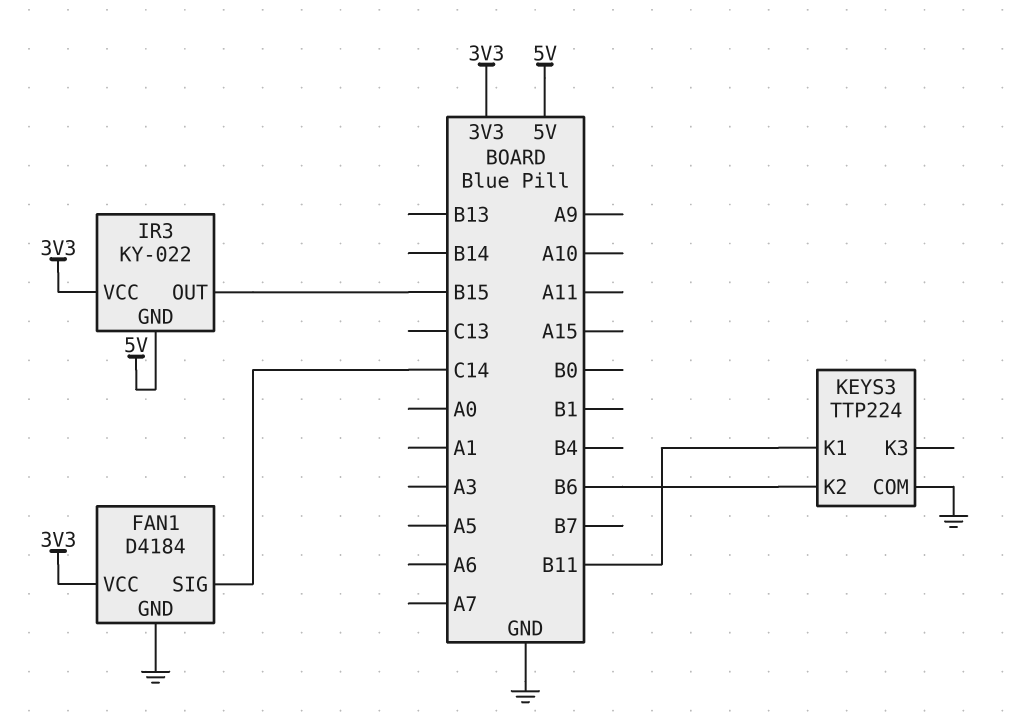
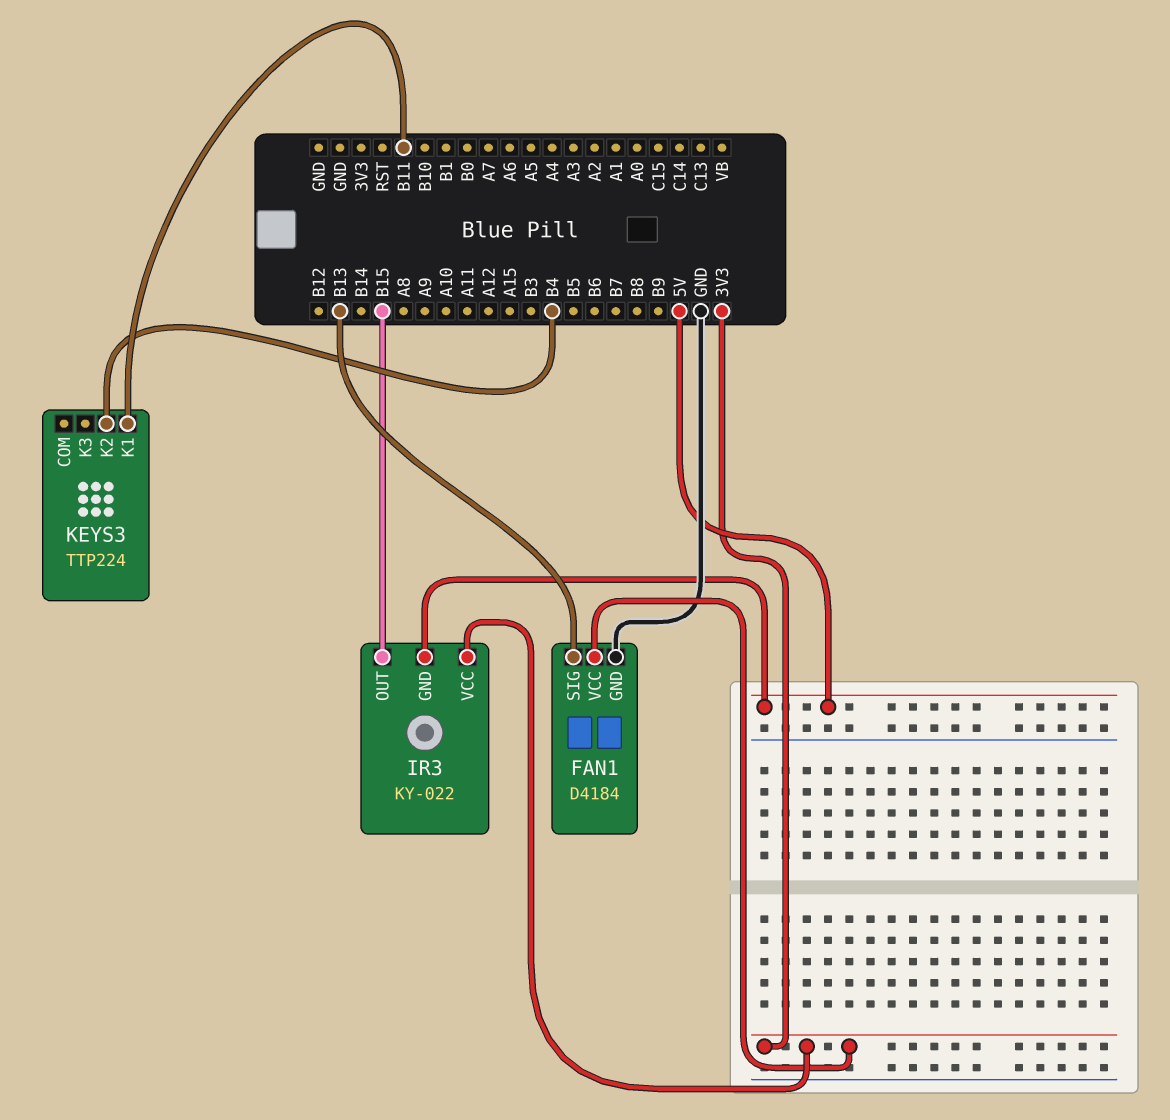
FAN1 pin SIG: C14 -> B13
KEYS3 pin COM: GND -> none
KEYS3 pin K2: B6 -> B4

